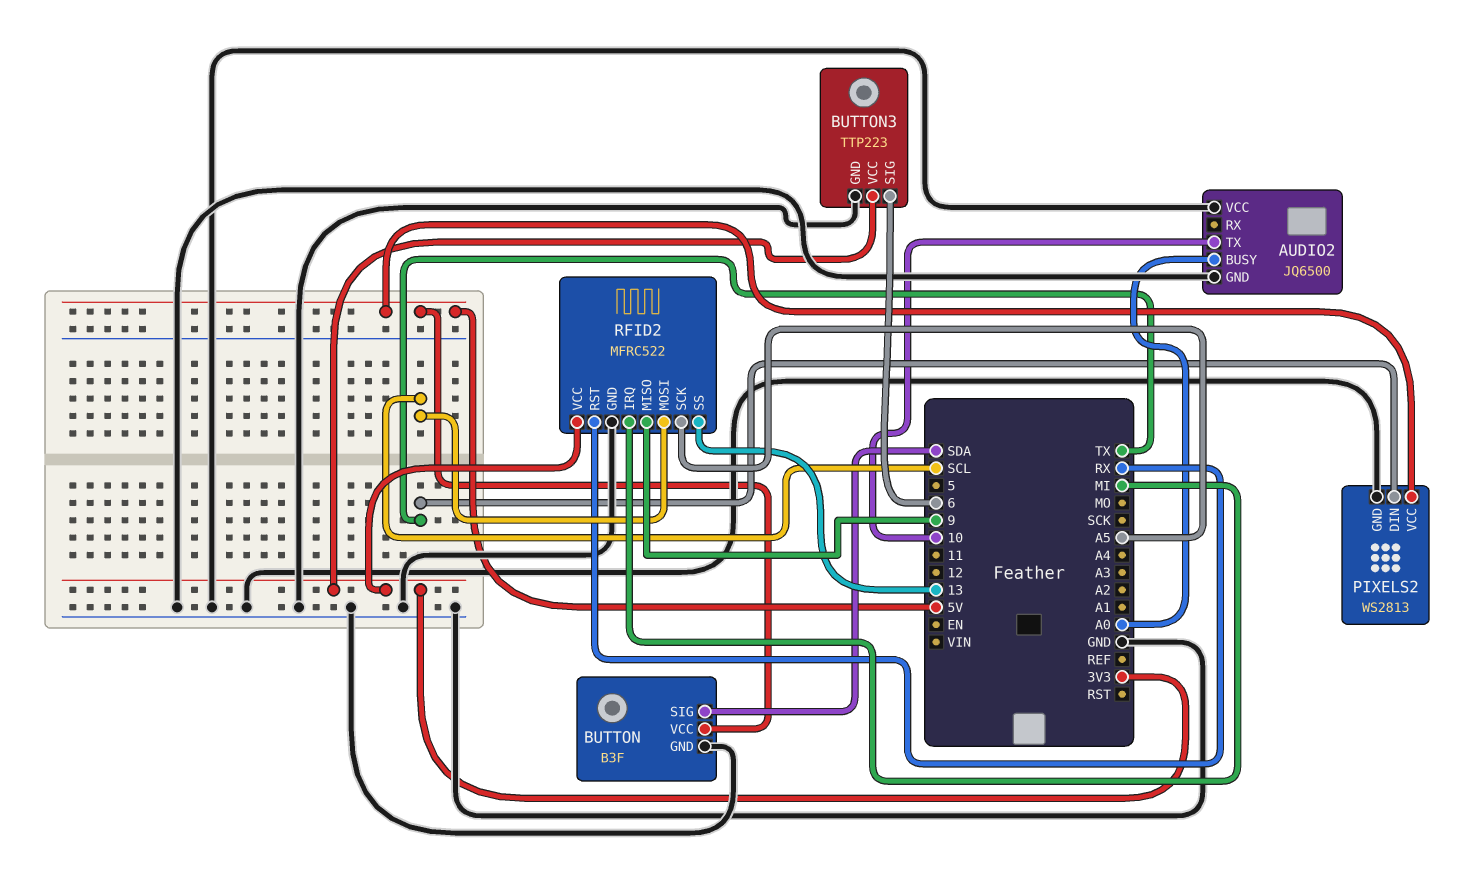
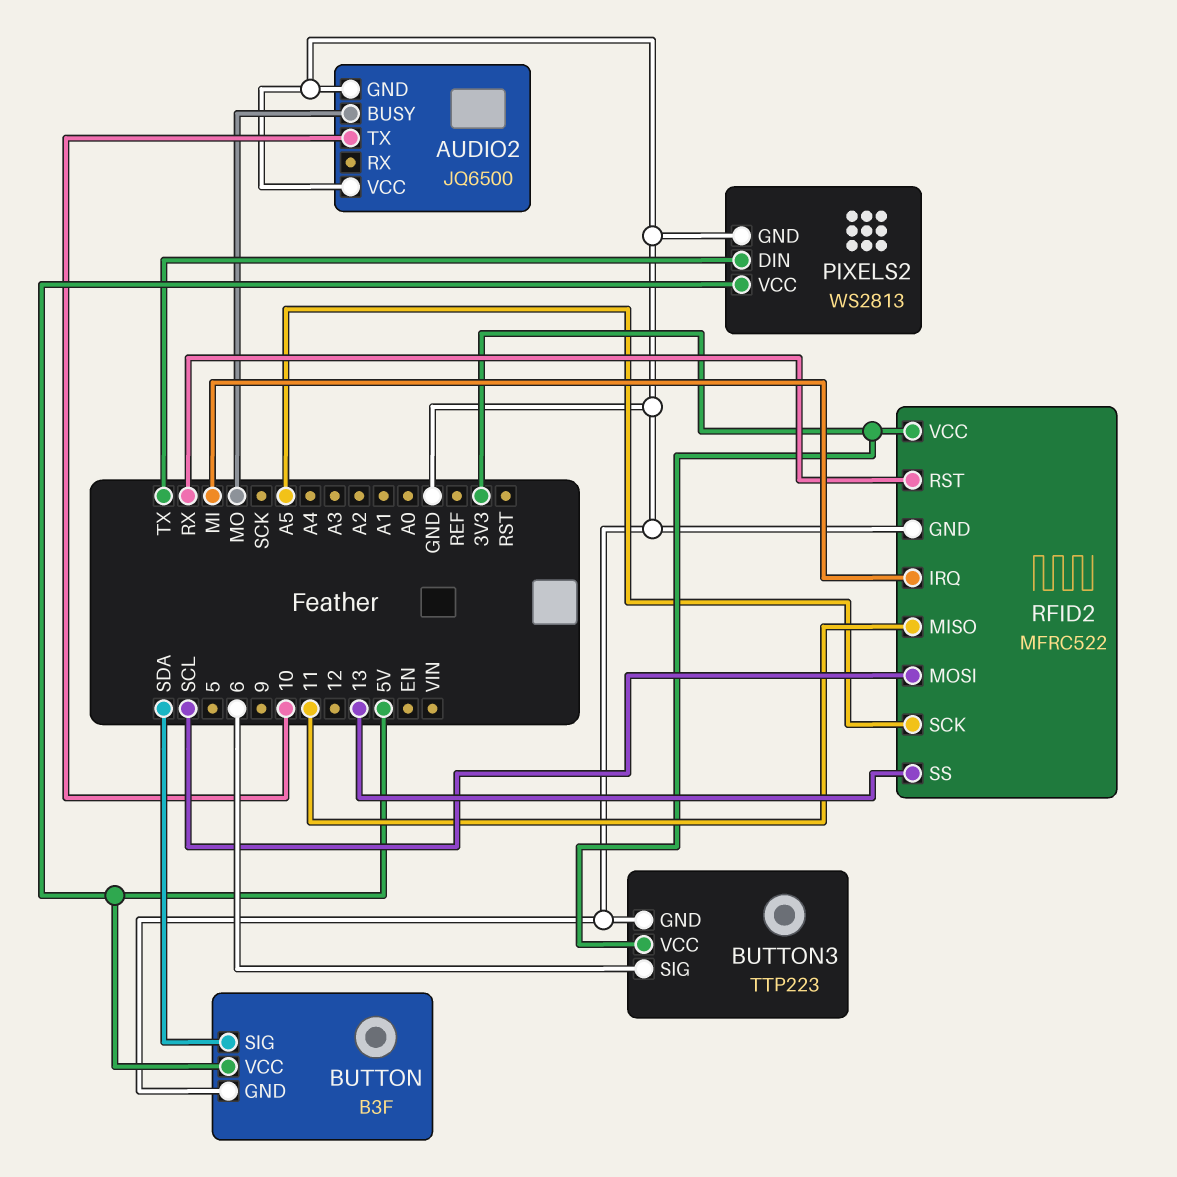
AUDIO2 pin BUSY: A0 -> MO
RFID2 pin MISO: 9 -> 11

